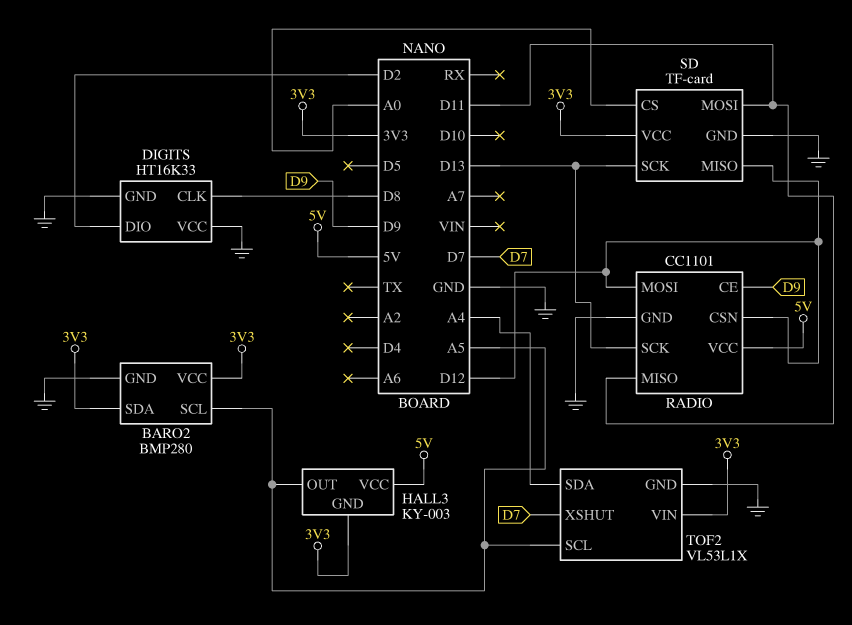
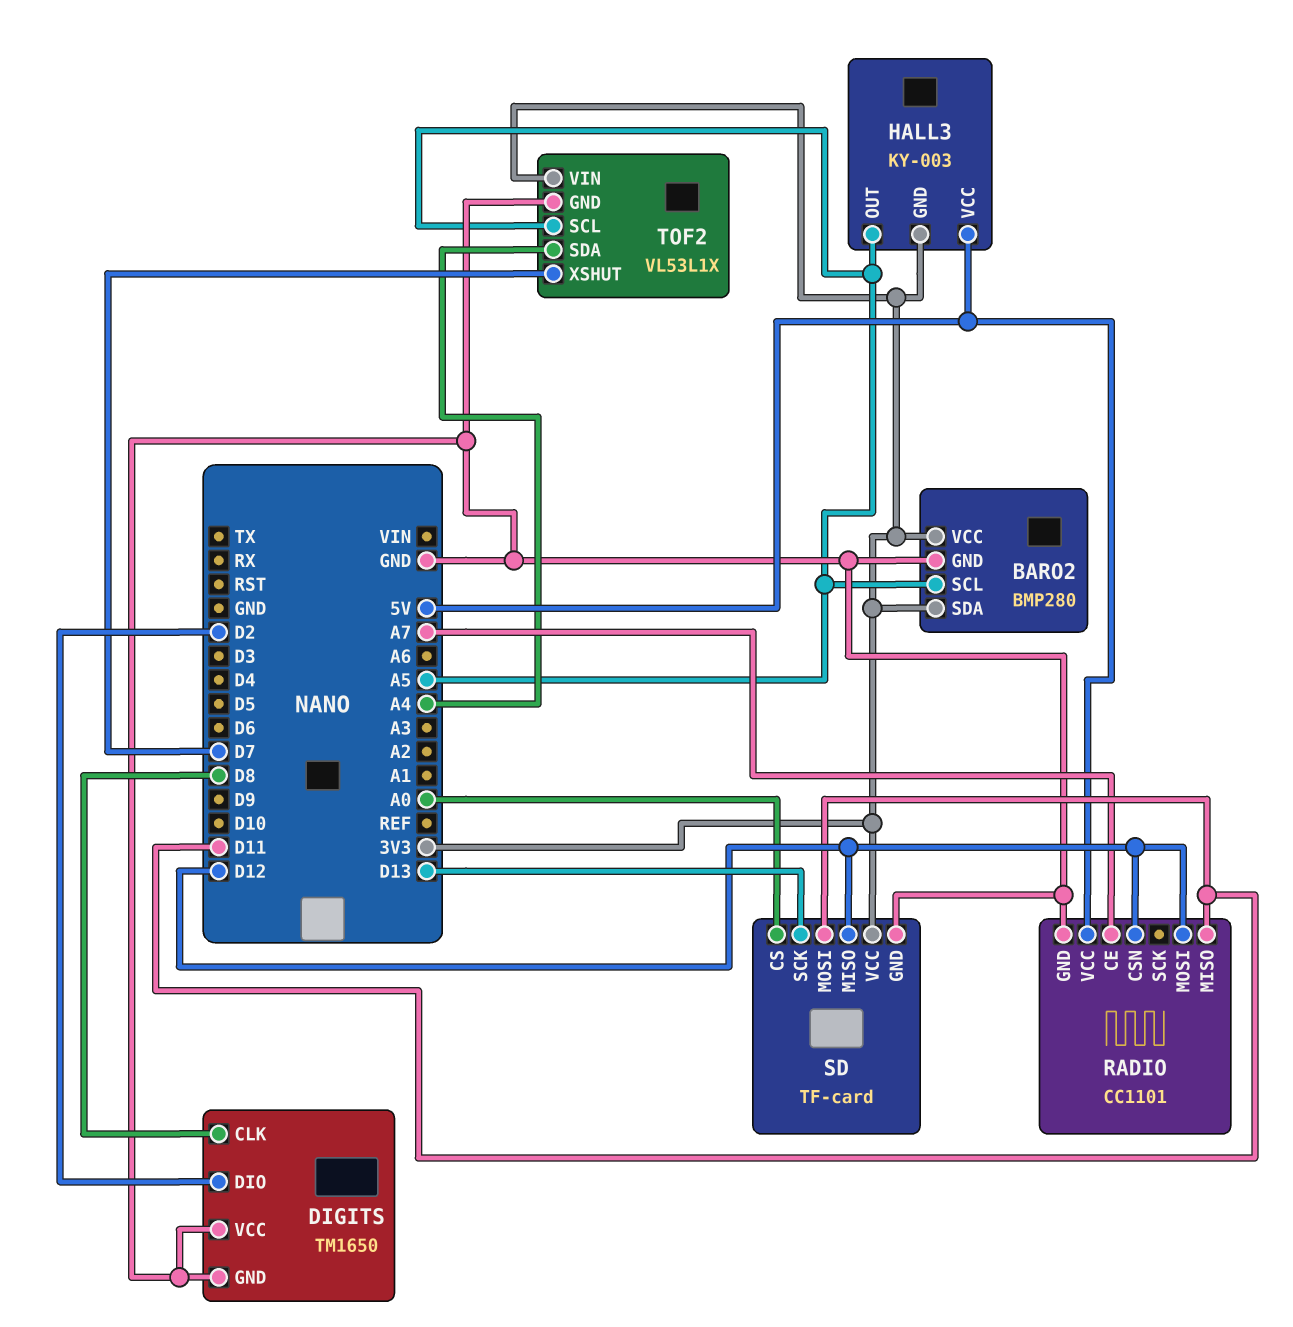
DIGITS: HT16K33 -> TM1650
RADIO pin CE: D9 -> A7
RADIO pin SCK: D13 -> none

